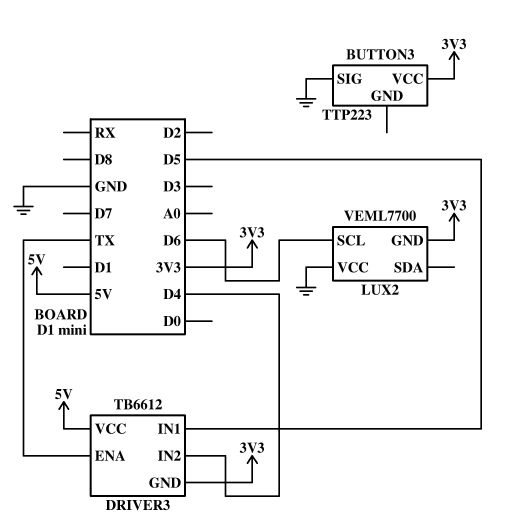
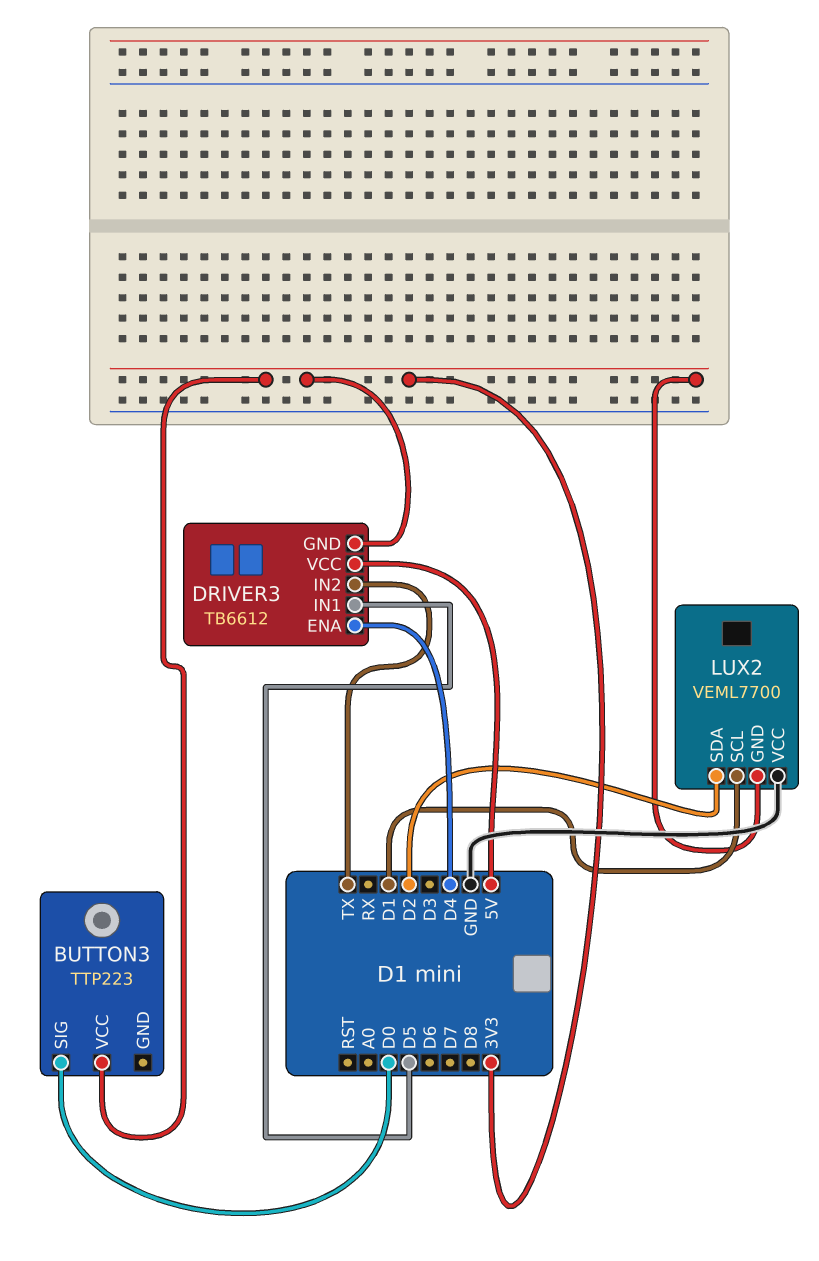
BUTTON3 pin SIG: GND -> D0
DRIVER3 pin ENA: TX -> D4
DRIVER3 pin IN2: D4 -> TX
LUX2 pin SCL: D6 -> D1
LUX2 pin SDA: none -> D2

